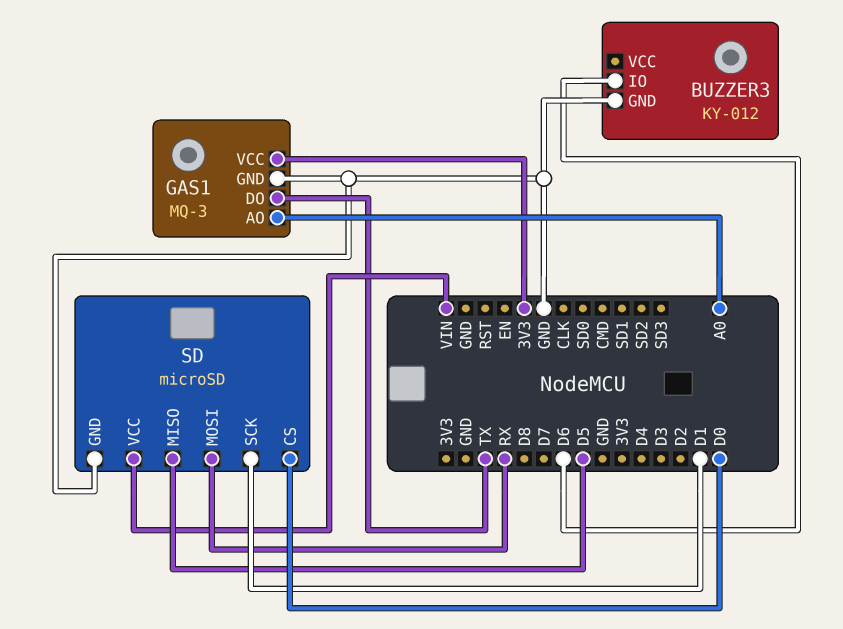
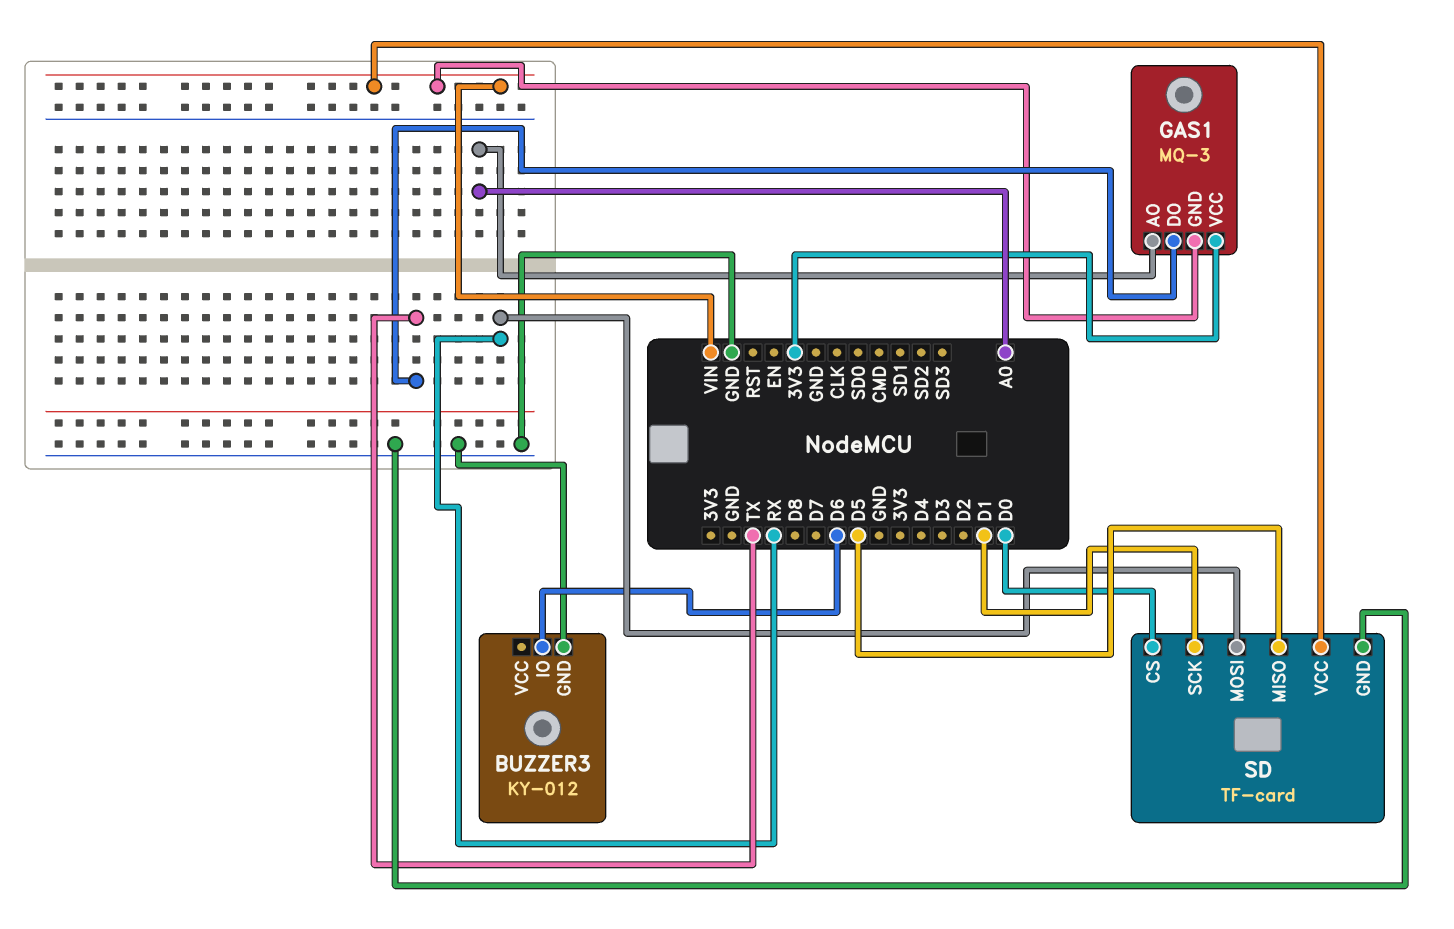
GAS1 pin GND: GND -> VIN
SD: microSD -> TF-card

